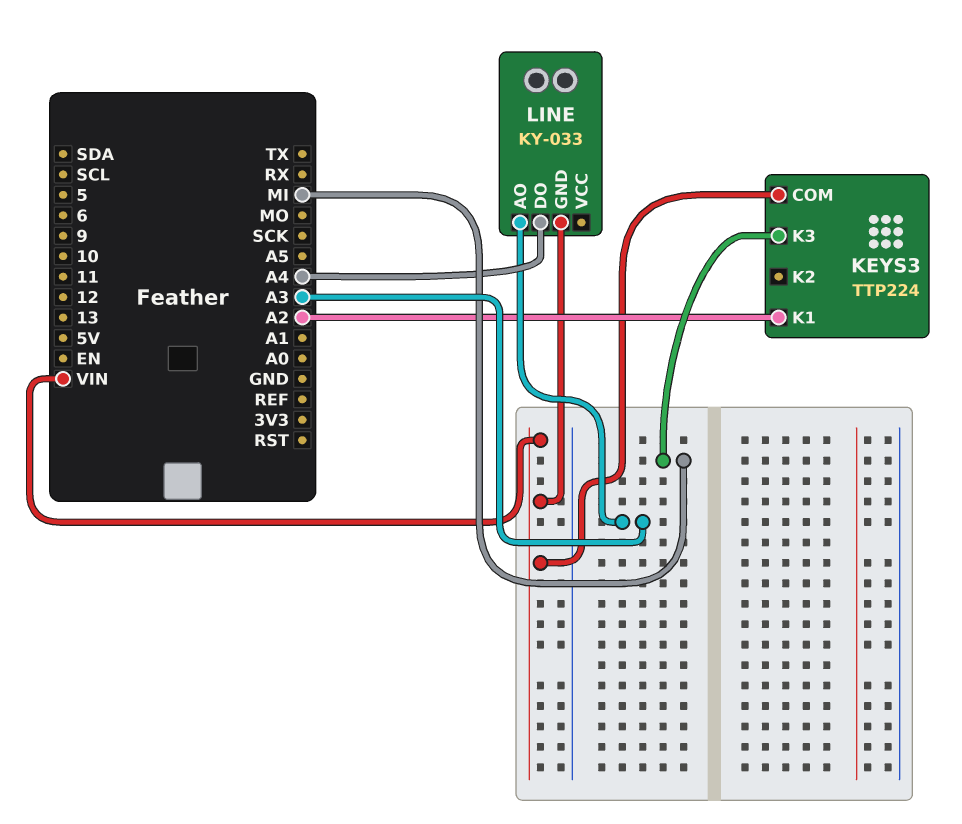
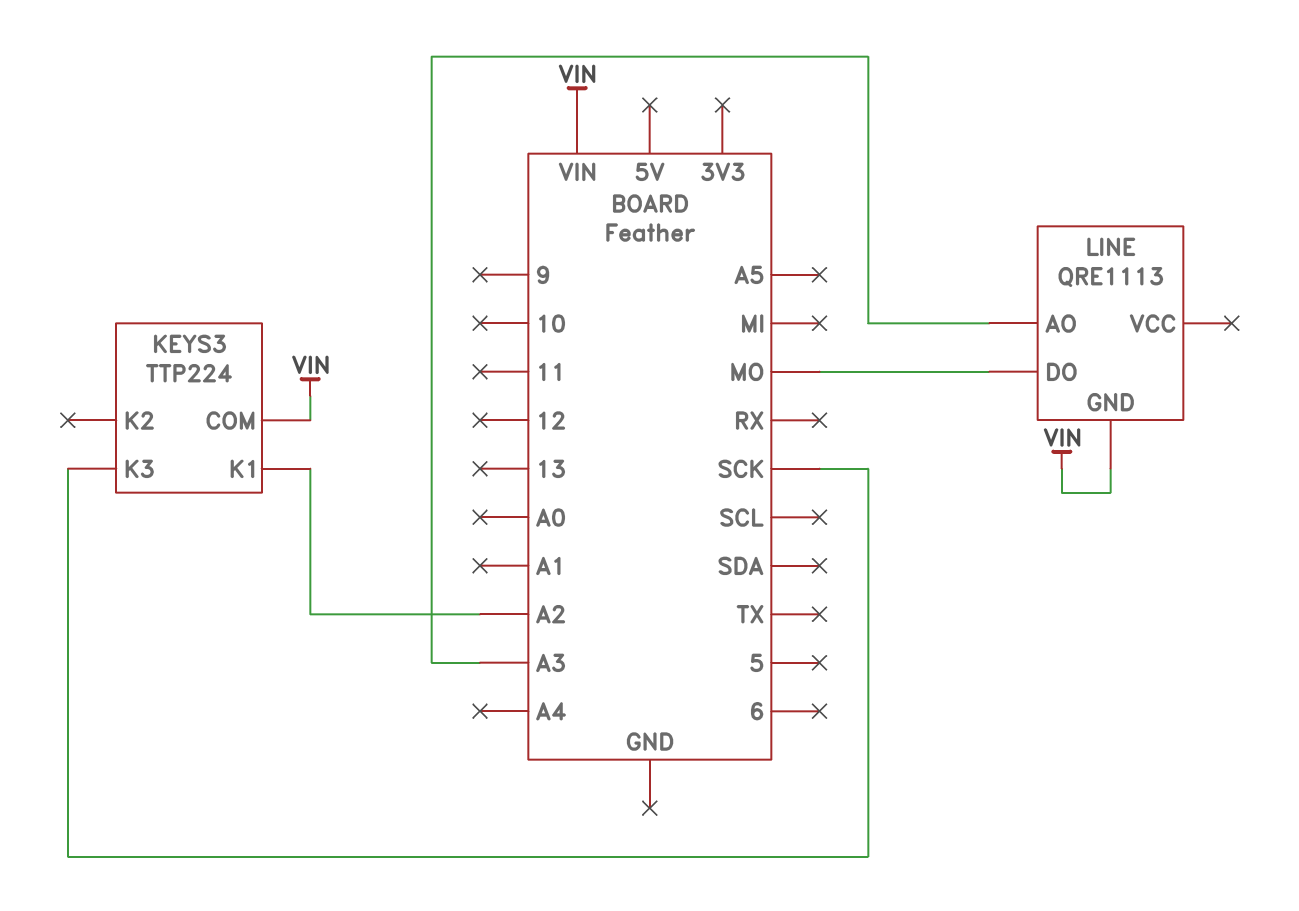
KEYS3 pin K3: MI -> SCK
LINE: KY-033 -> QRE1113
LINE pin DO: A4 -> MO

